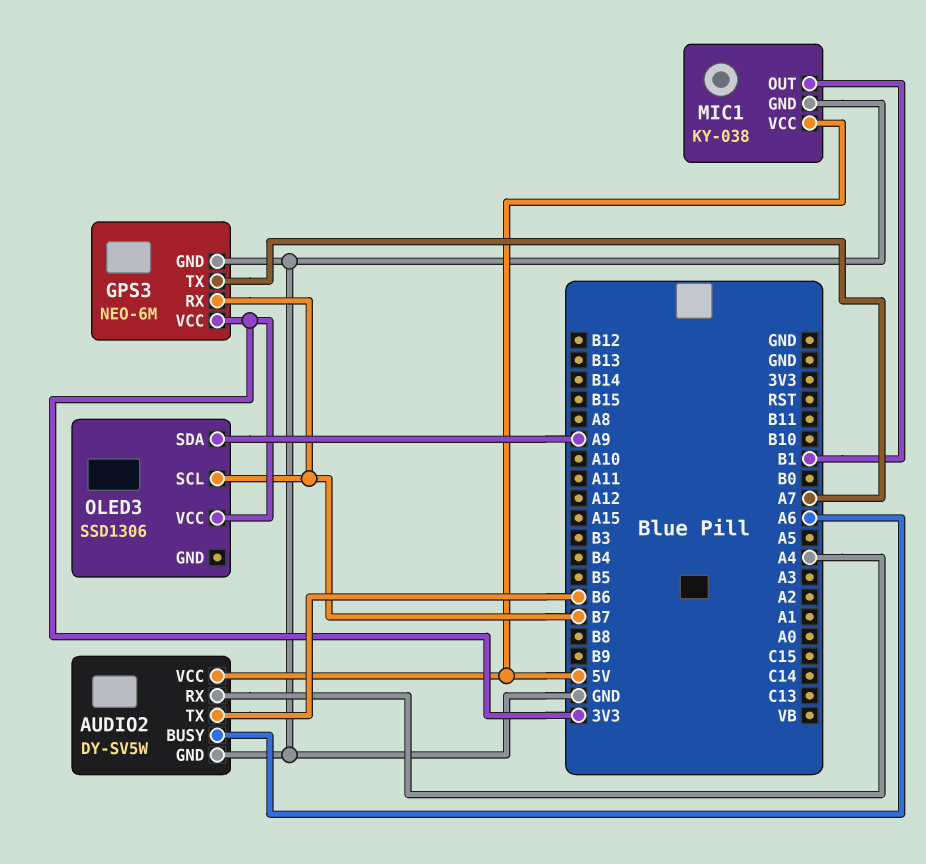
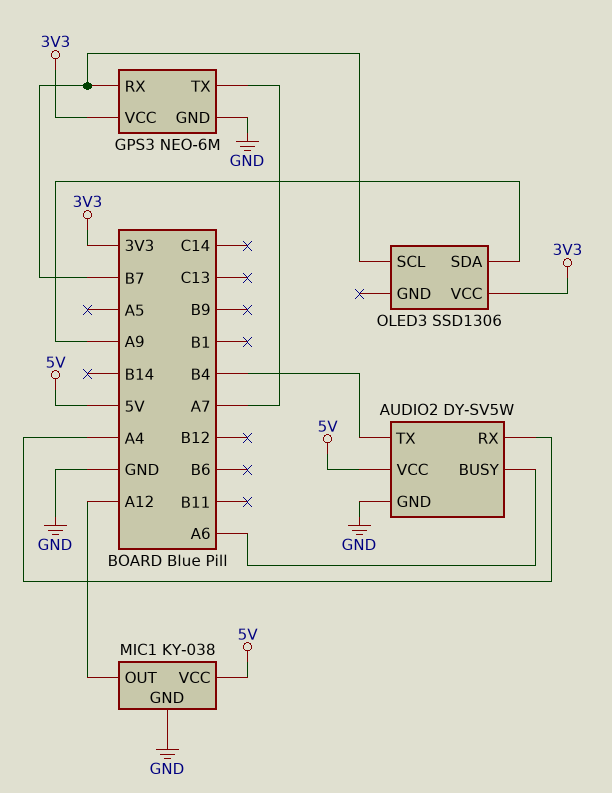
AUDIO2 pin TX: B6 -> B4
MIC1 pin OUT: B1 -> A12

